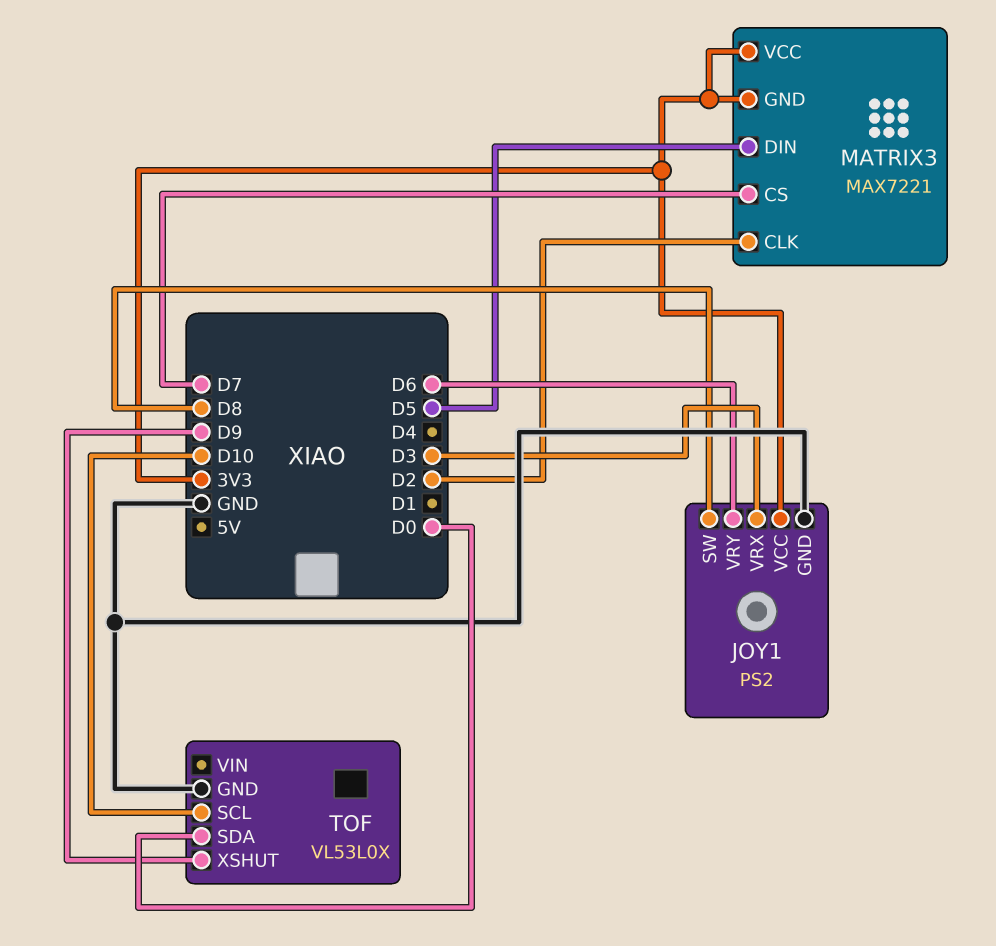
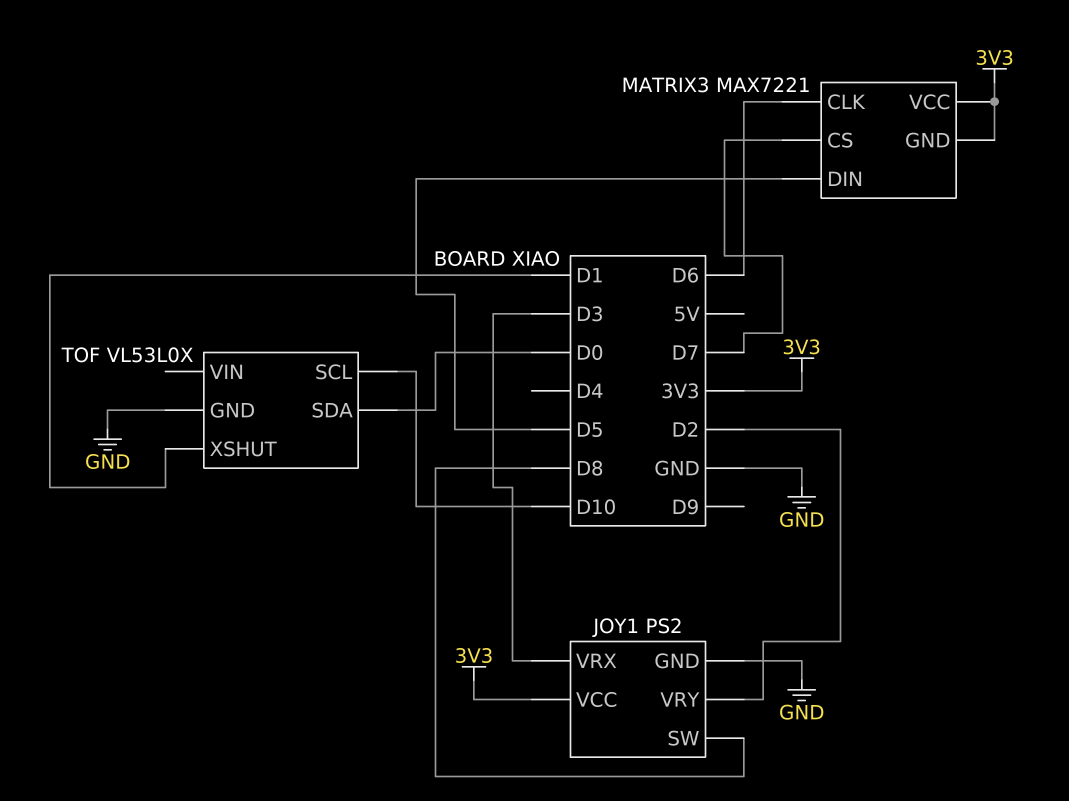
JOY1 pin VRY: D6 -> D2
MATRIX3 pin CLK: D2 -> D6
TOF pin XSHUT: D9 -> D1

